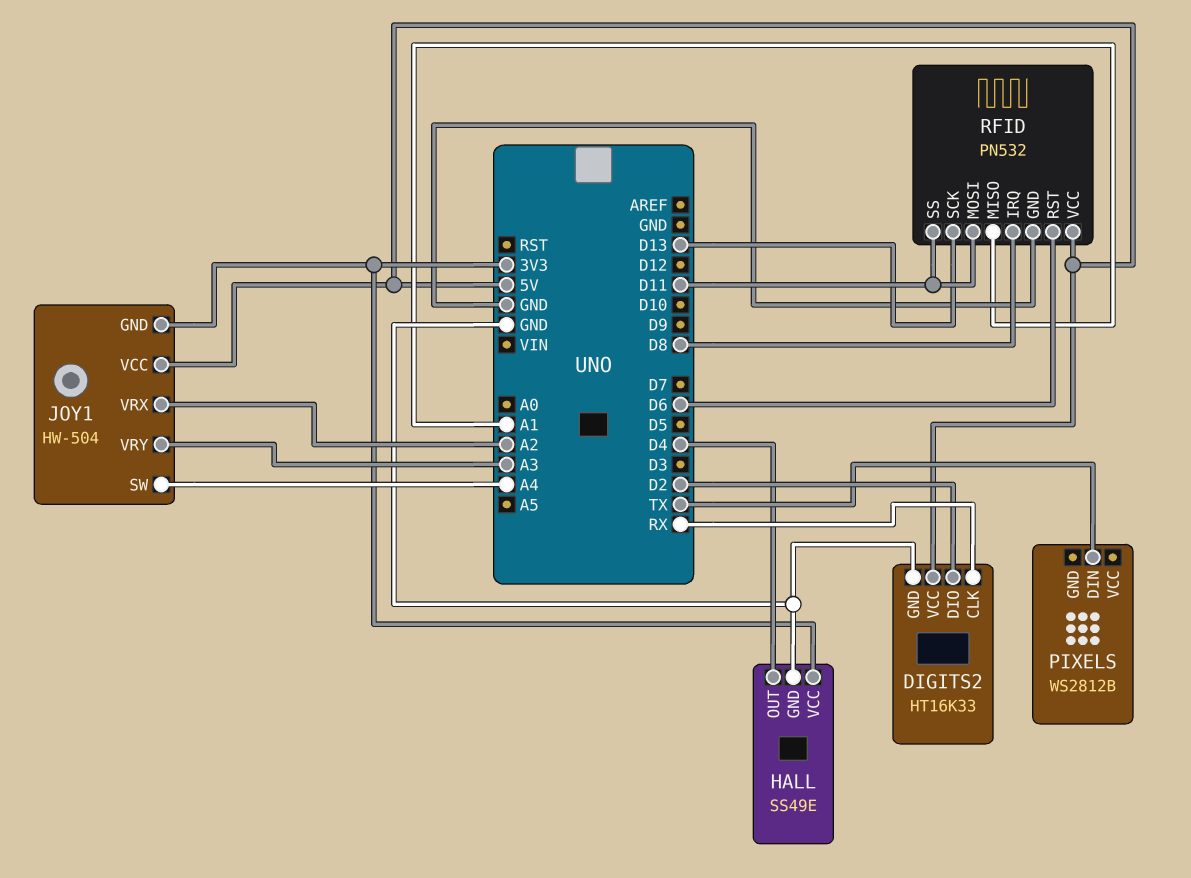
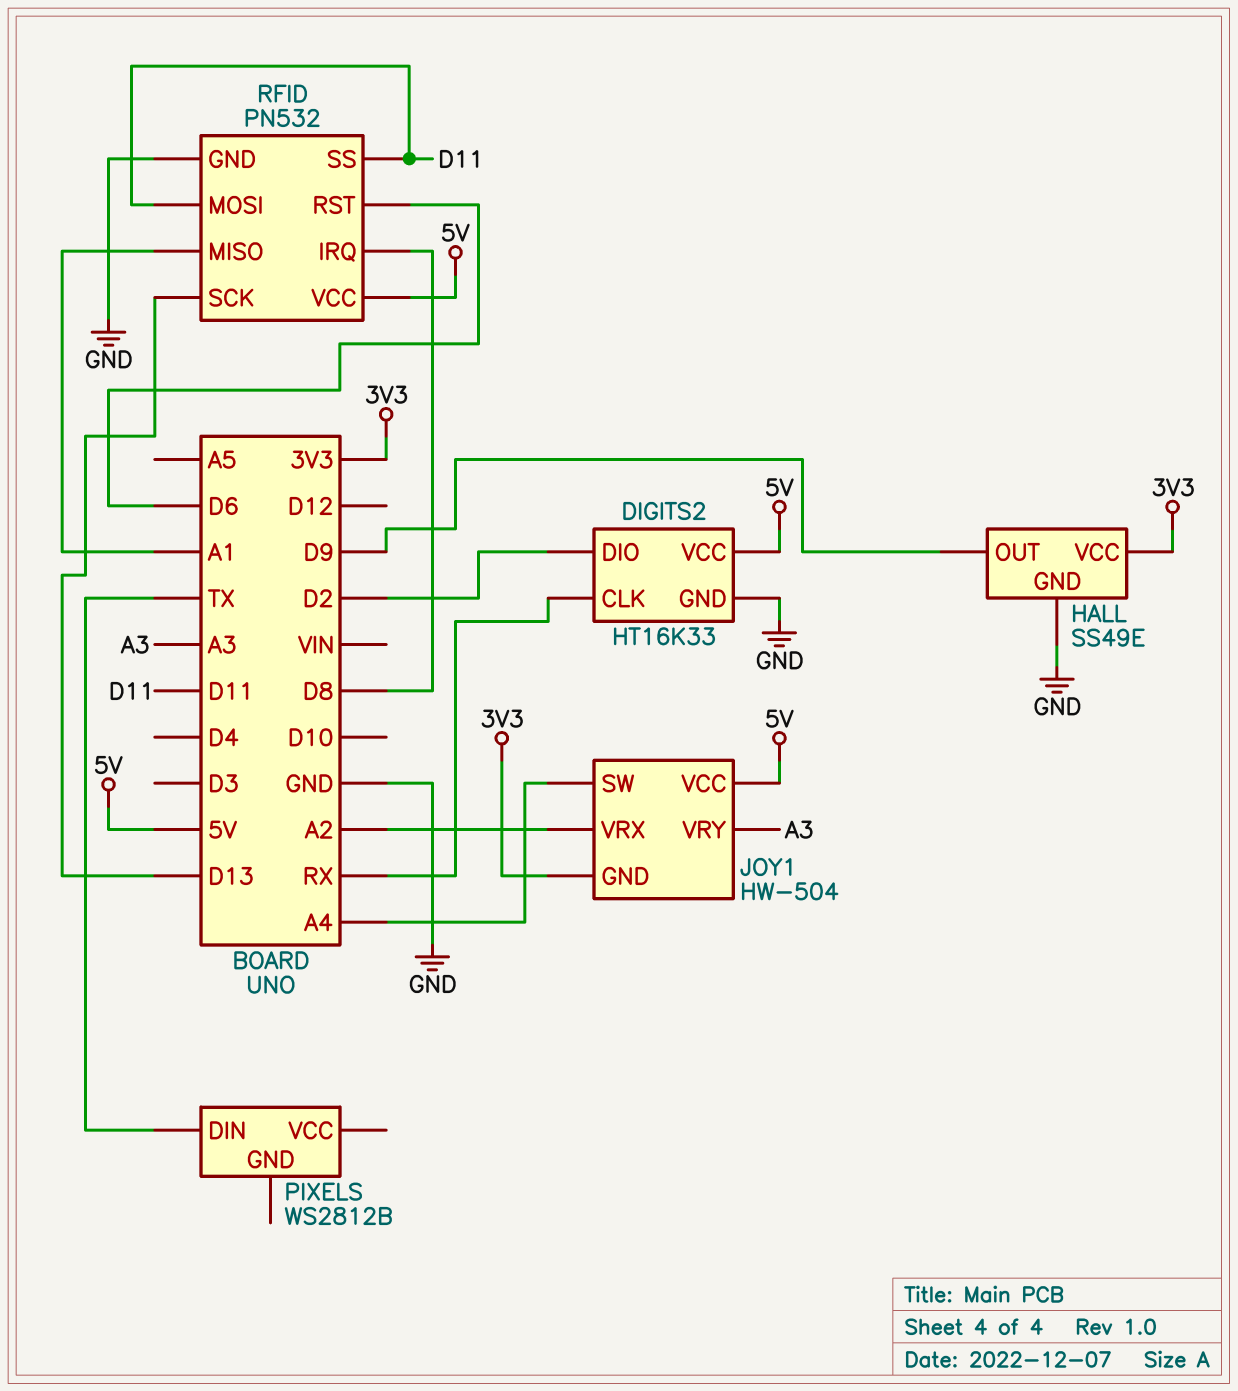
HALL pin OUT: D4 -> D9

